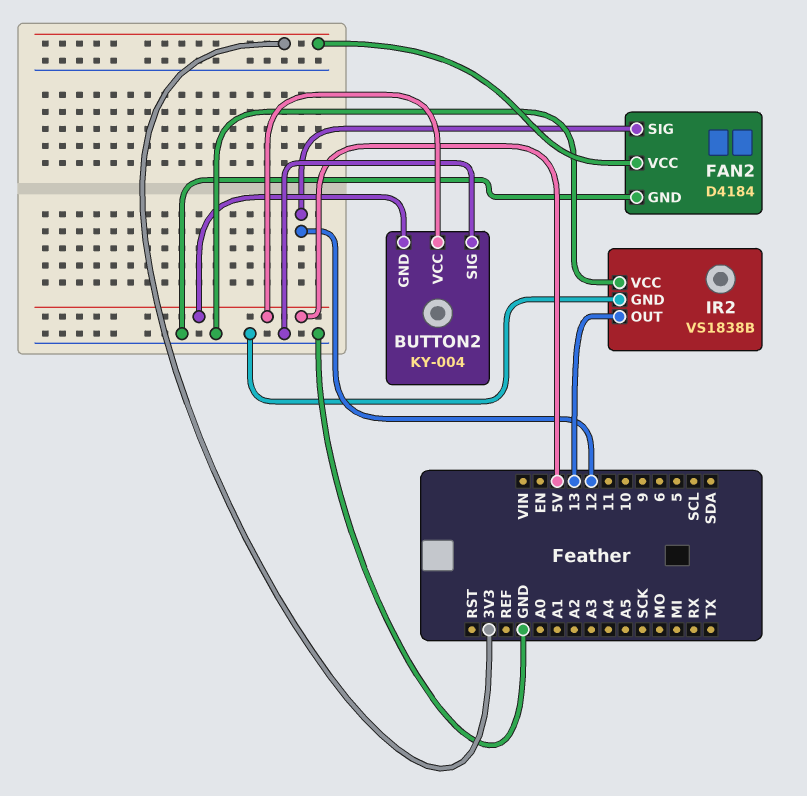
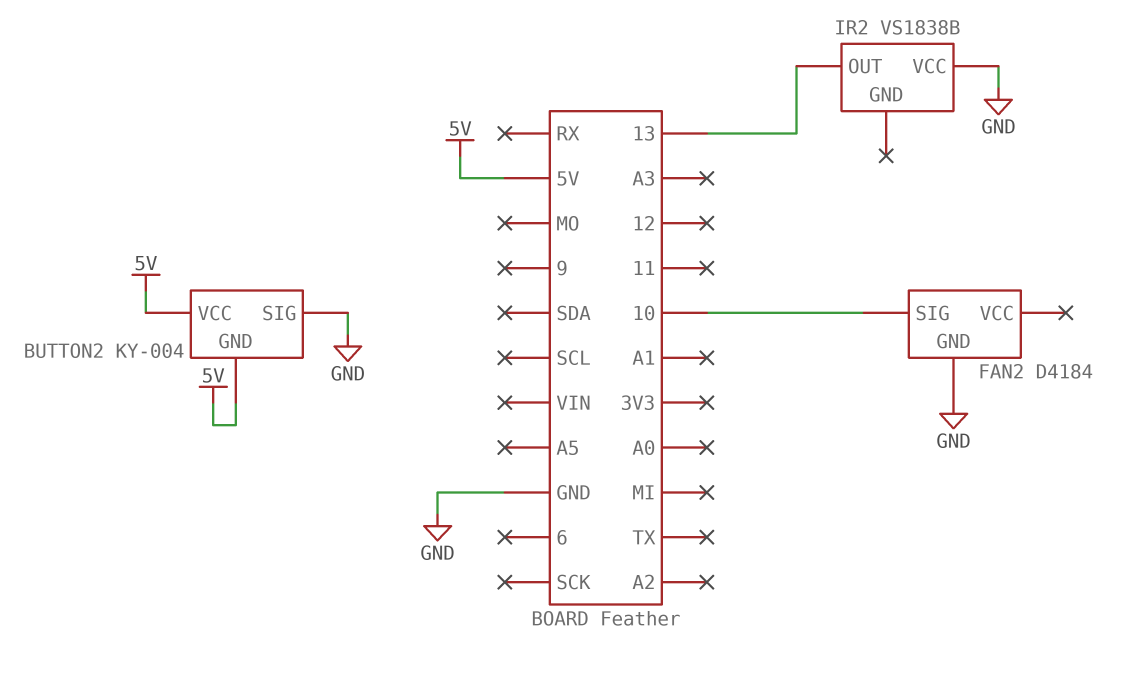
FAN2 pin SIG: 12 -> 10
FAN2 pin VCC: 3V3 -> none
IR2 pin GND: GND -> none

